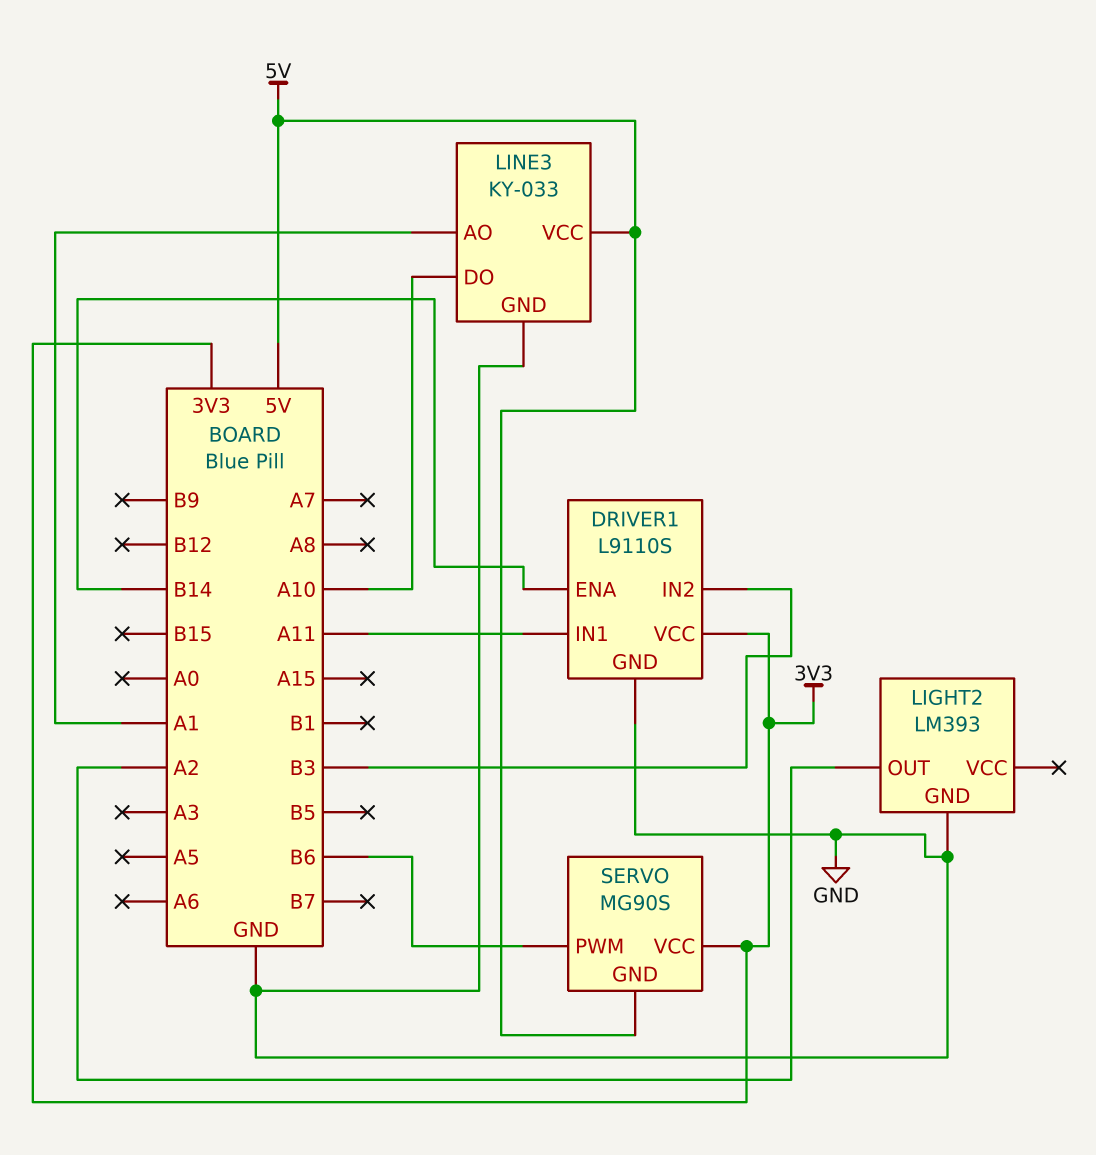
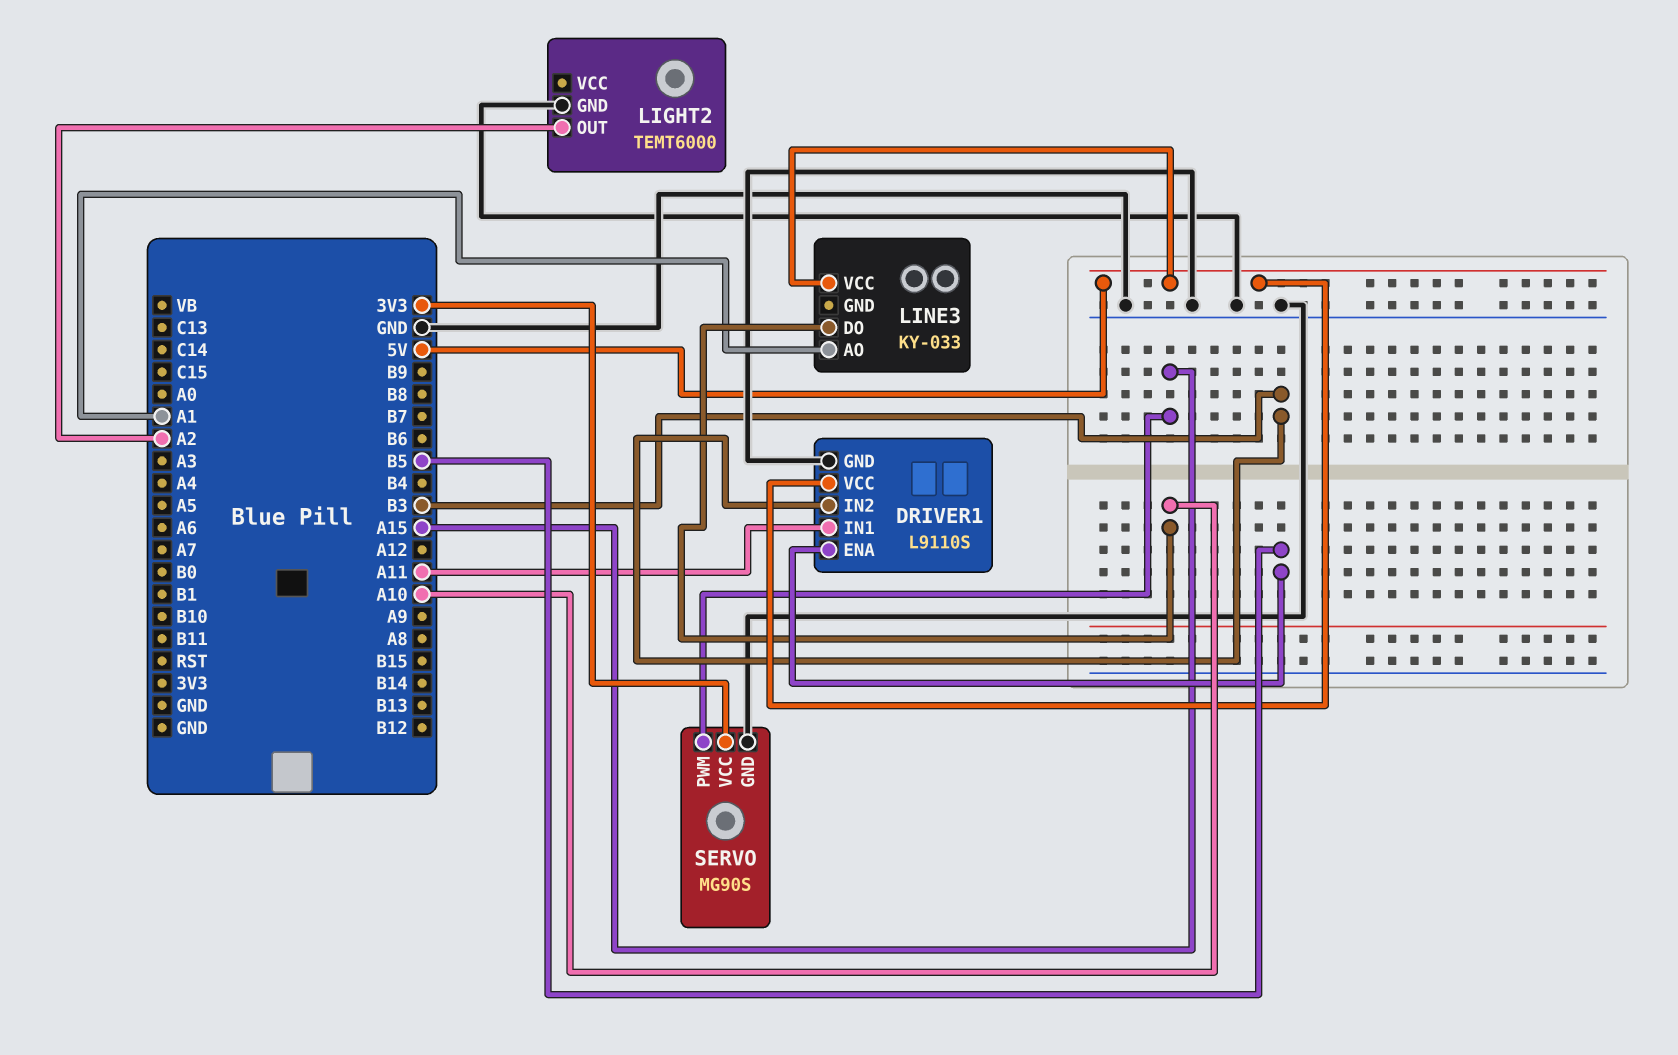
DRIVER1 pin ENA: B14 -> B5
DRIVER1 pin VCC: 3V3 -> 5V
LIGHT2: LM393 -> TEMT6000
LINE3 pin GND: GND -> none
SERVO pin GND: 5V -> GND
SERVO pin PWM: B6 -> A15

